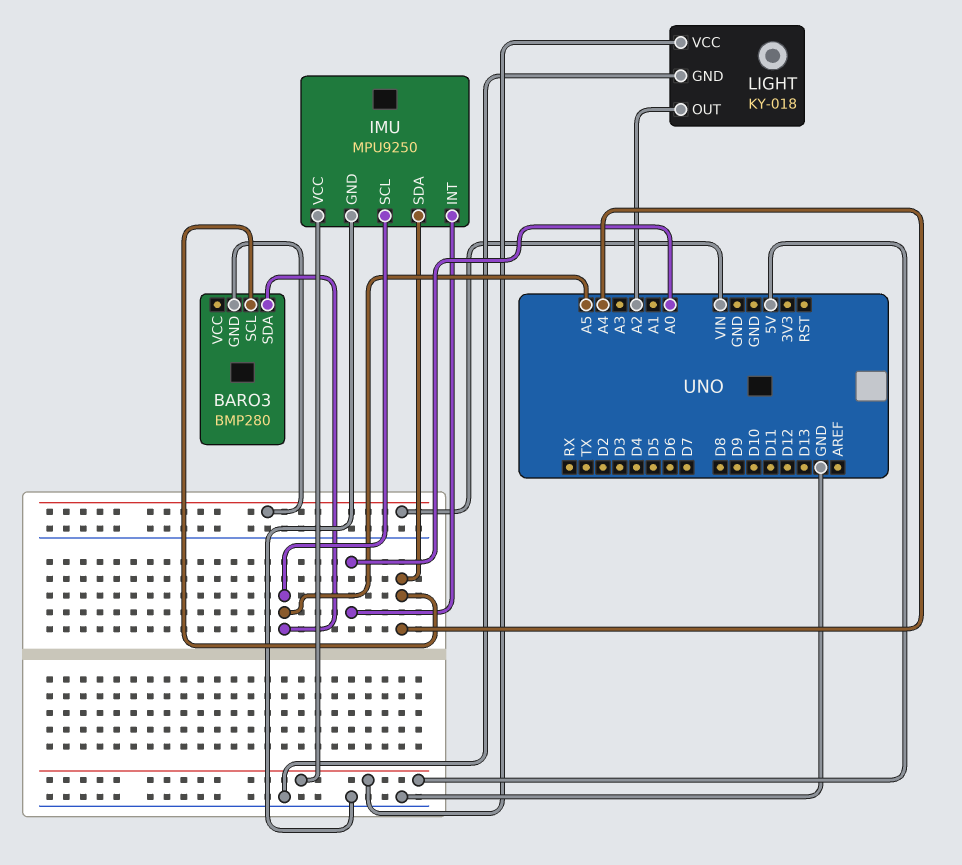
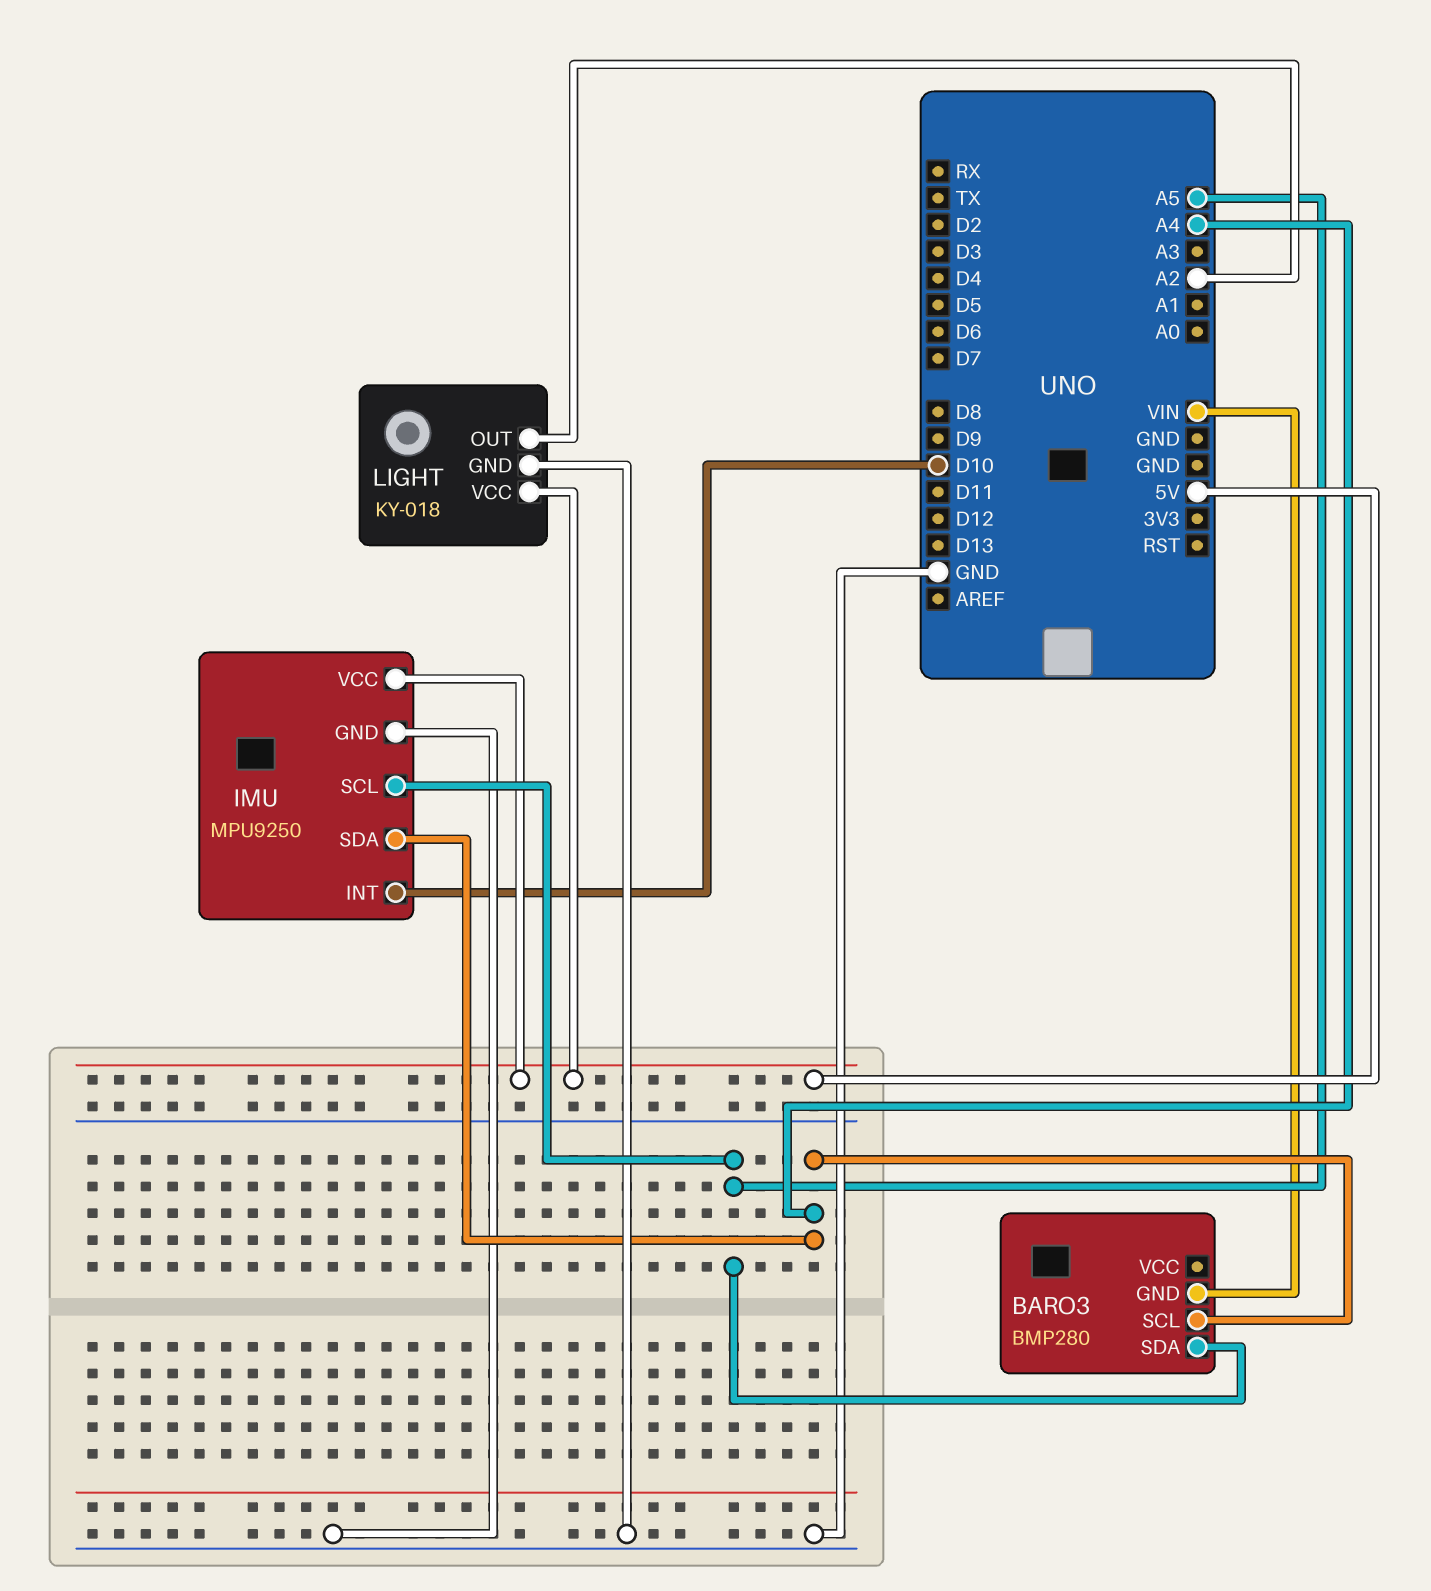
IMU pin INT: A0 -> D10

